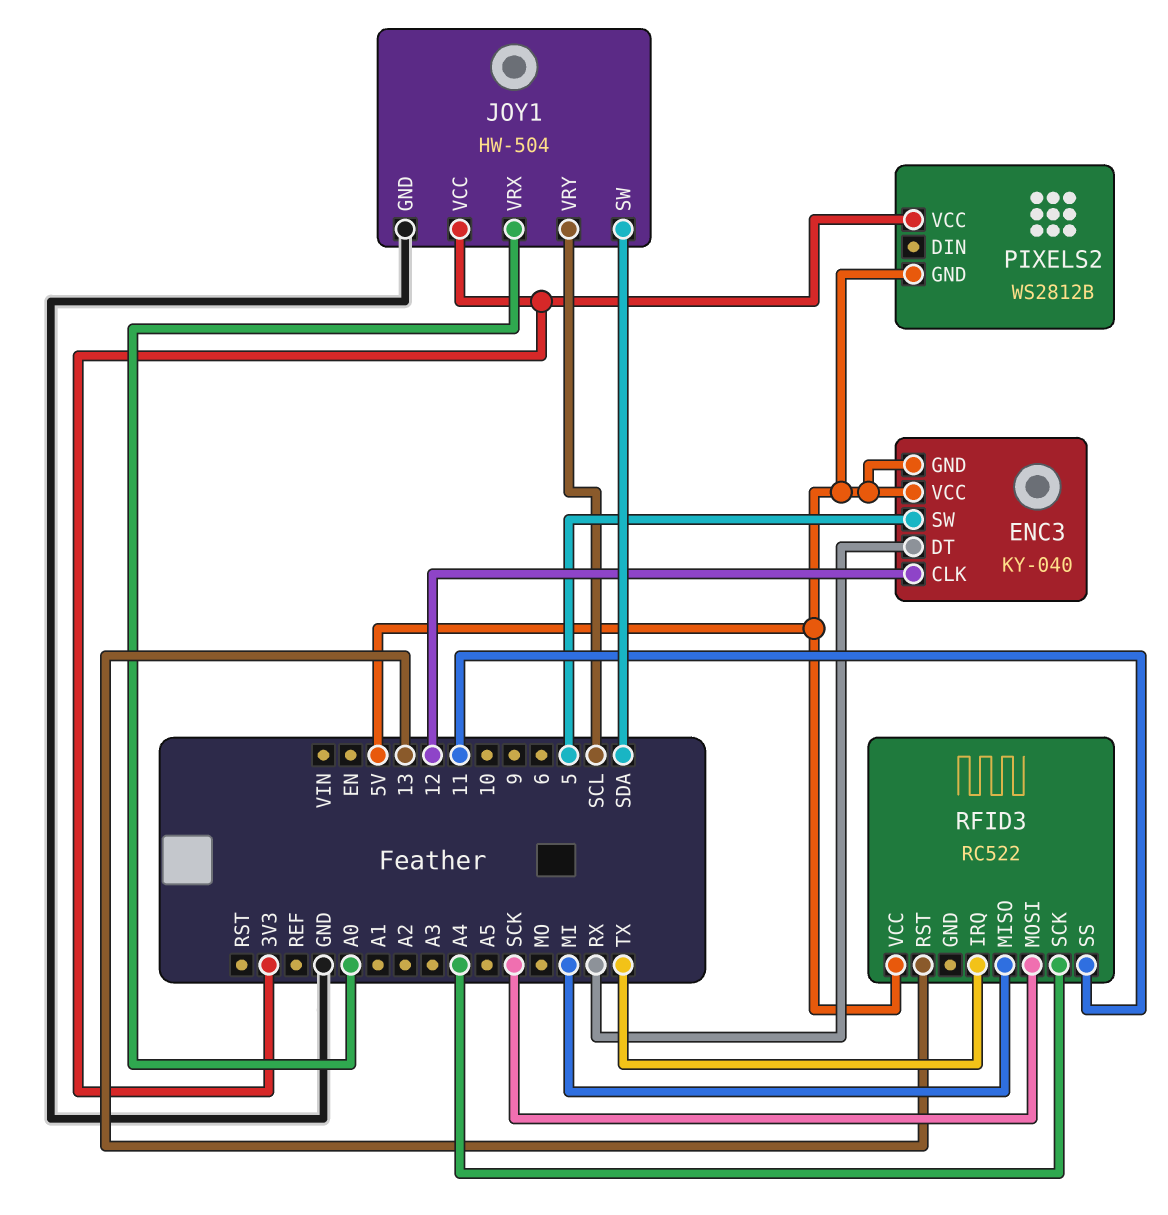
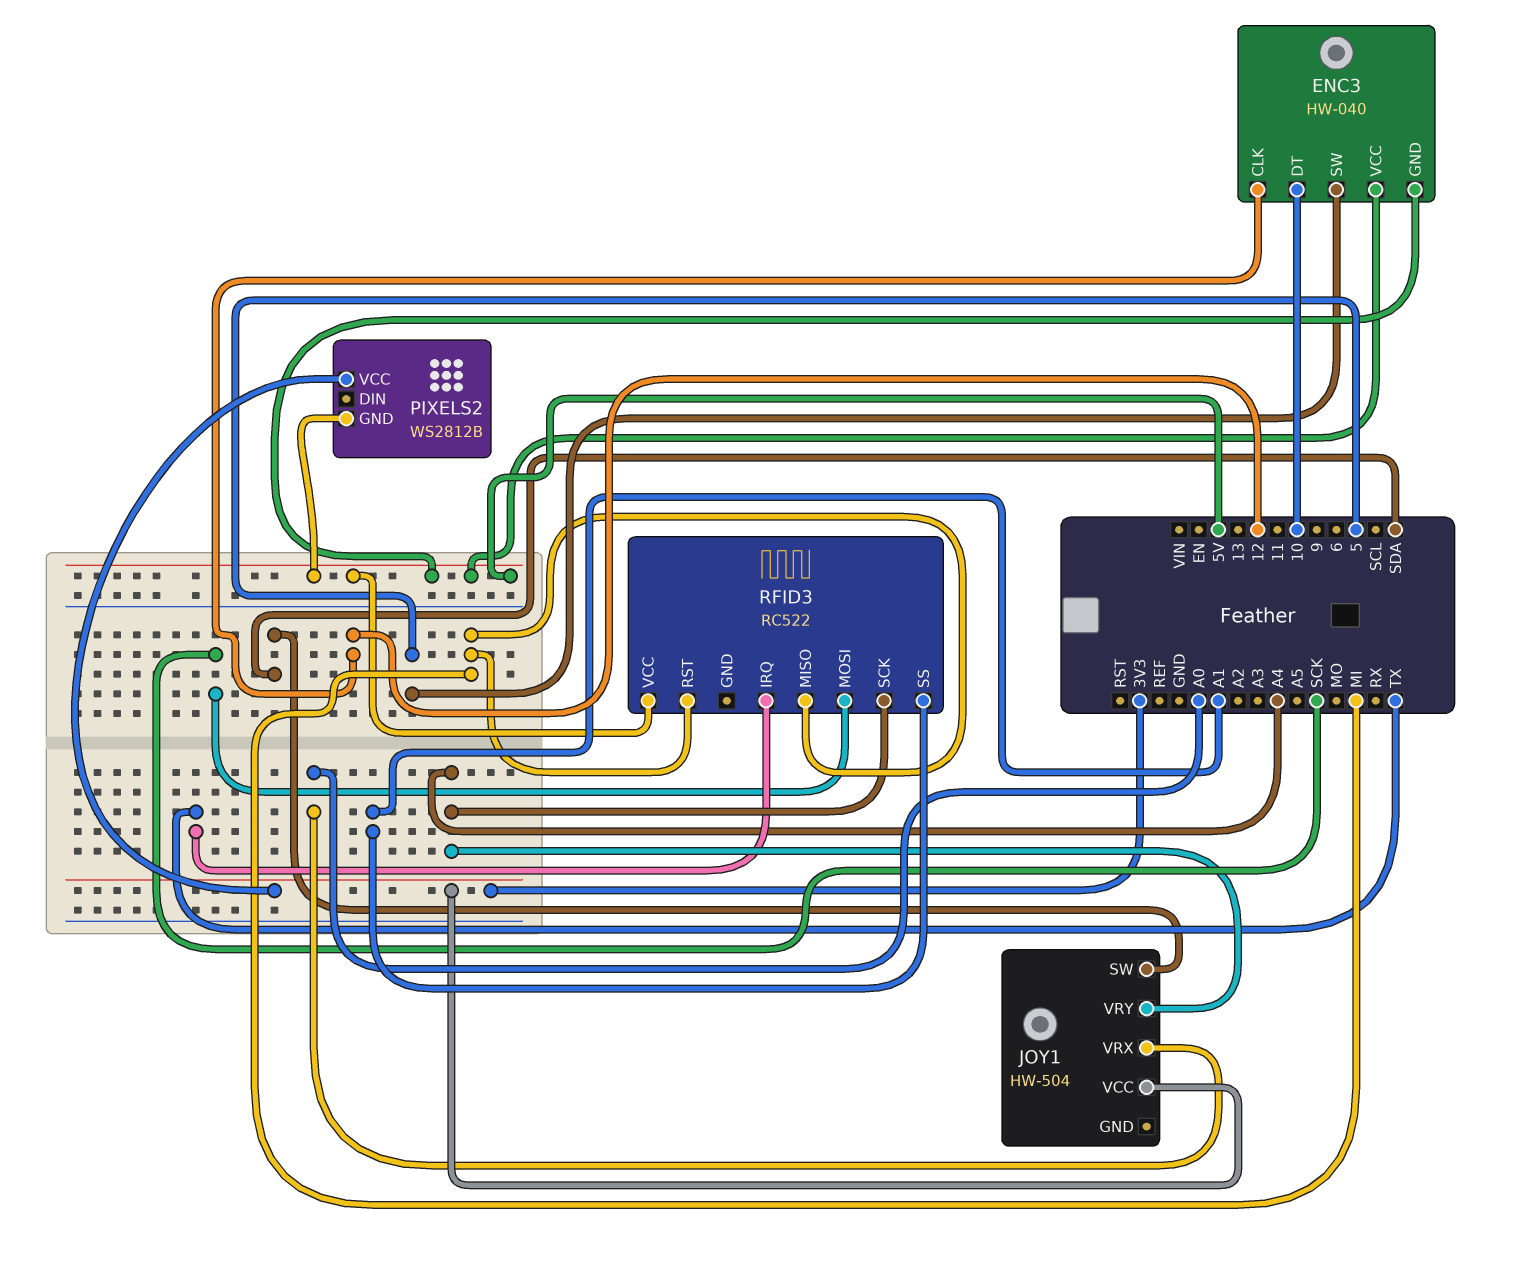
ENC3: KY-040 -> HW-040
ENC3 pin DT: RX -> 10
JOY1 pin GND: GND -> none
JOY1 pin VRY: SCL -> A4
RFID3 pin RST: 13 -> MI
RFID3 pin SS: 11 -> A1

